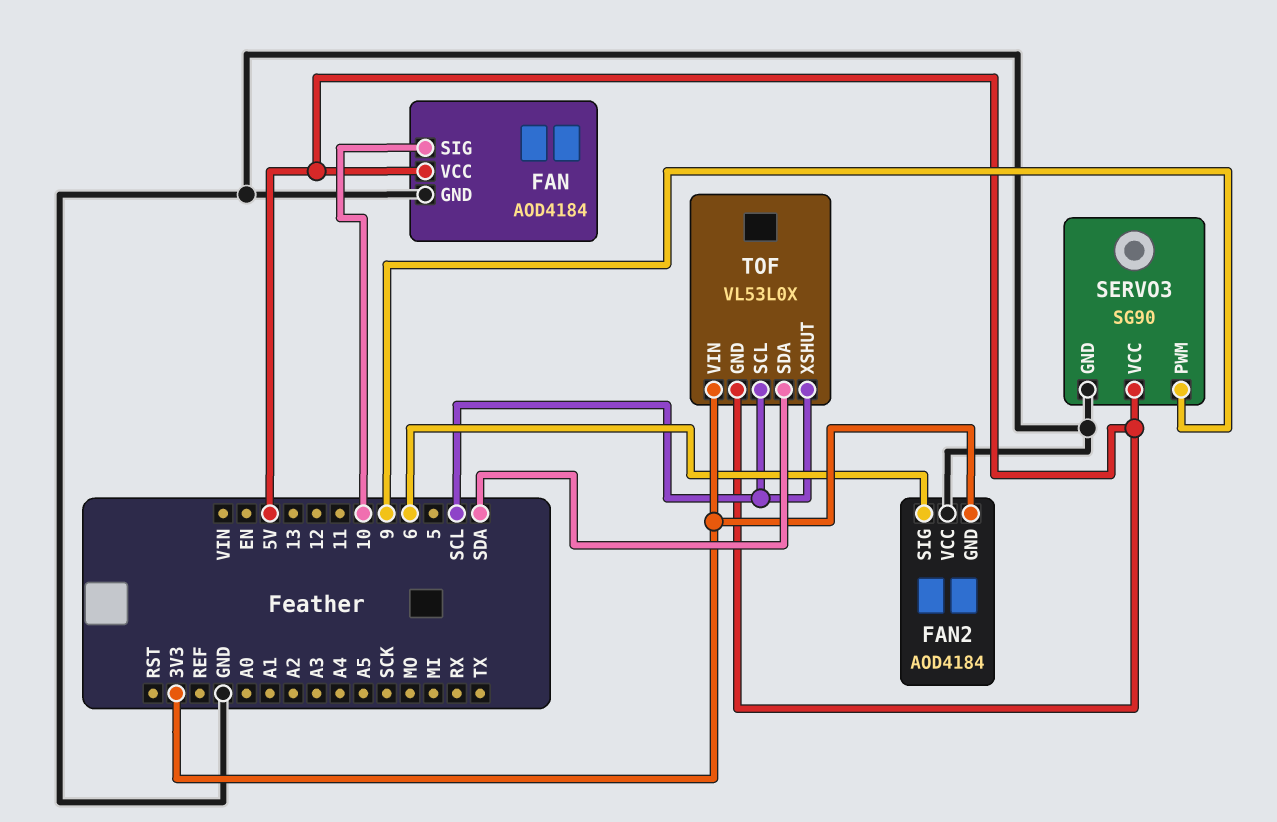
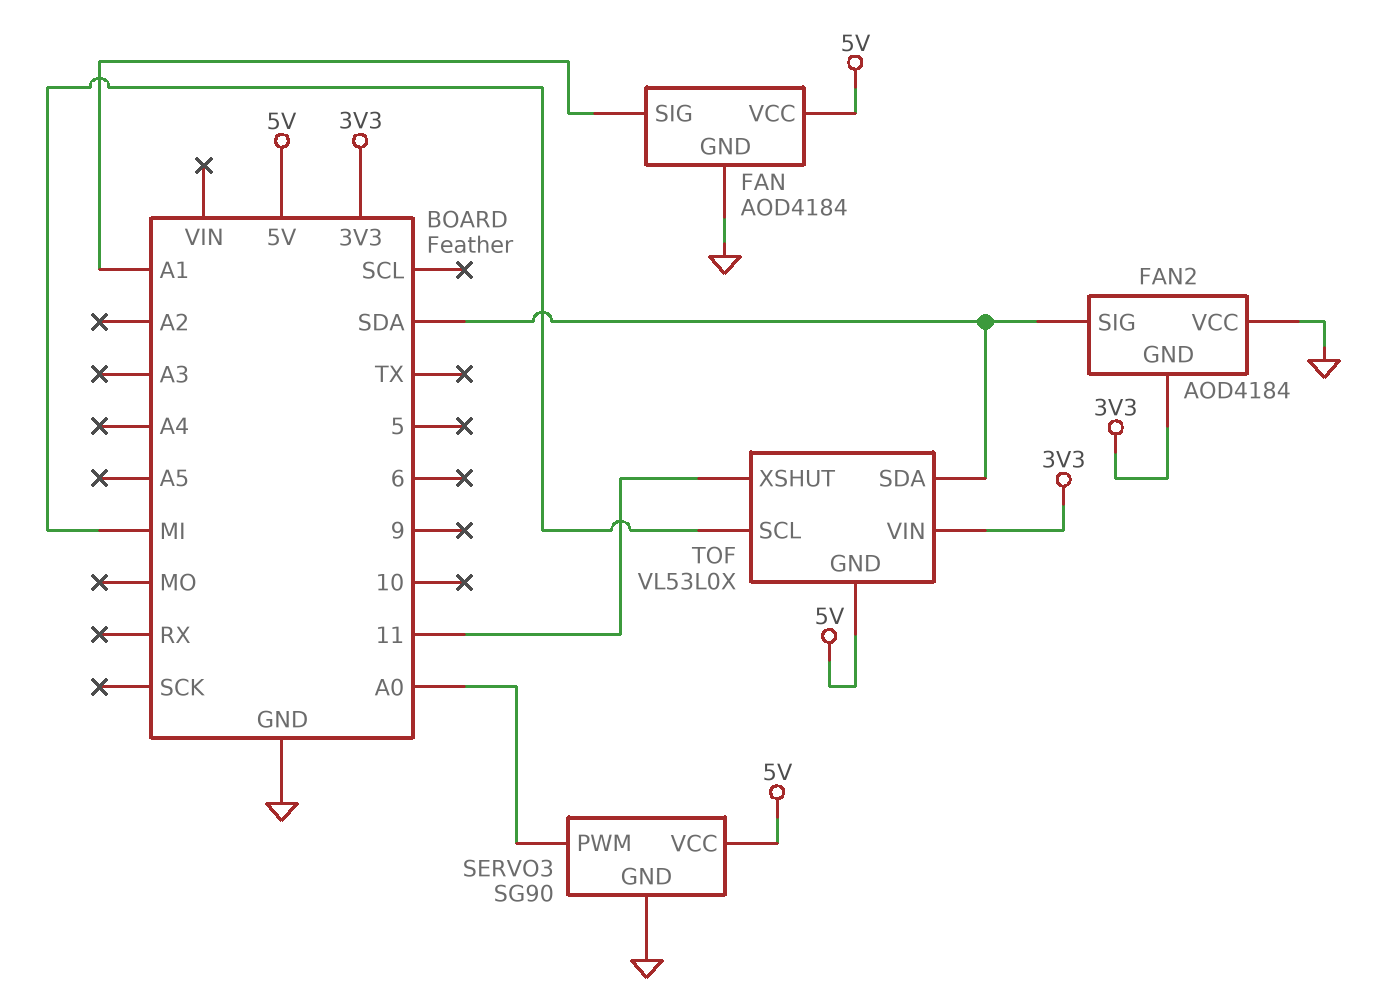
FAN pin SIG: 10 -> A1
FAN2 pin SIG: 6 -> SDA
SERVO3 pin PWM: 9 -> A0
TOF pin SCL: SCL -> MI
TOF pin XSHUT: SCL -> 11

